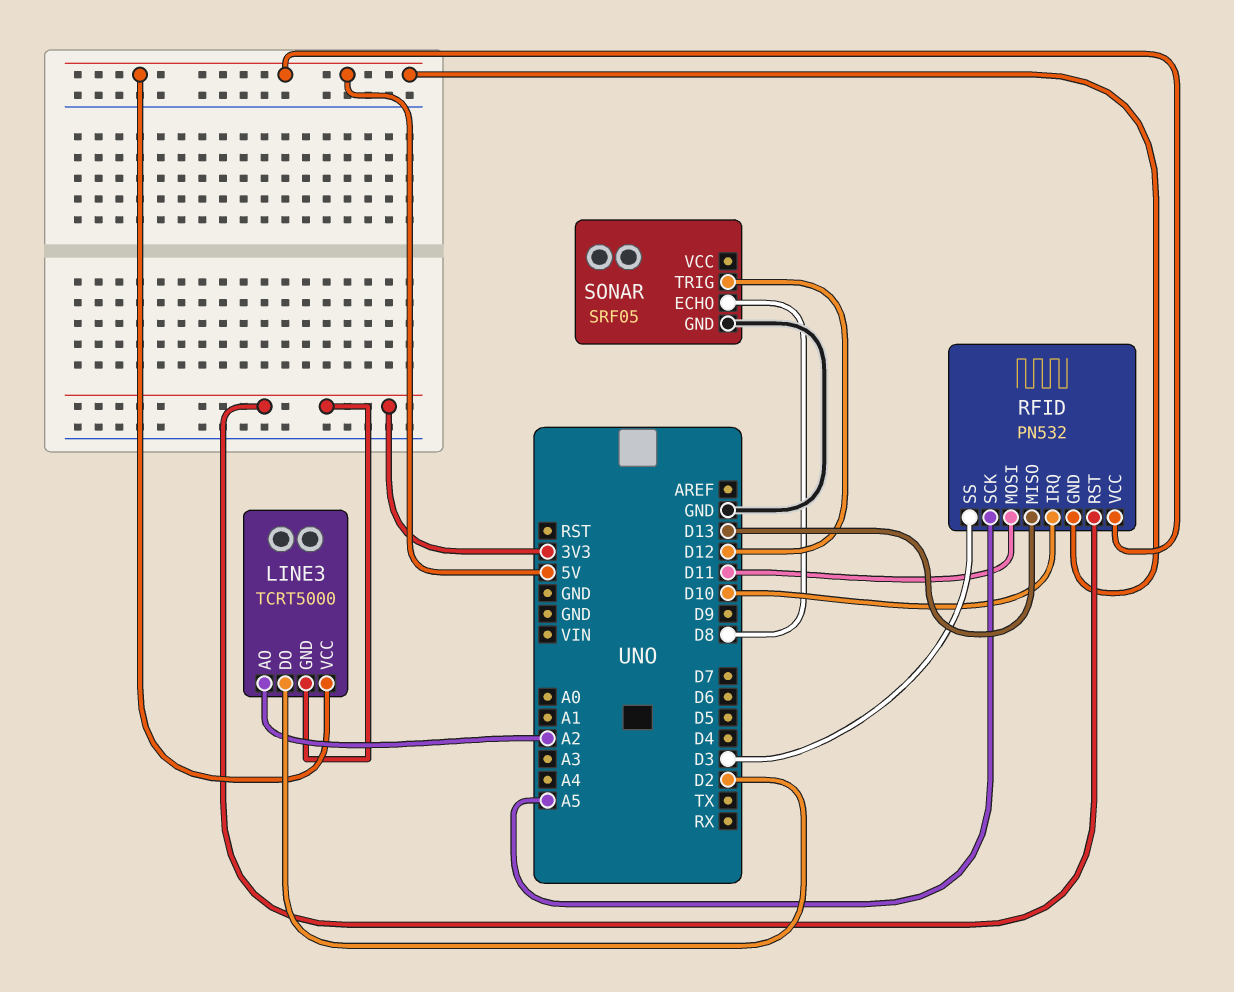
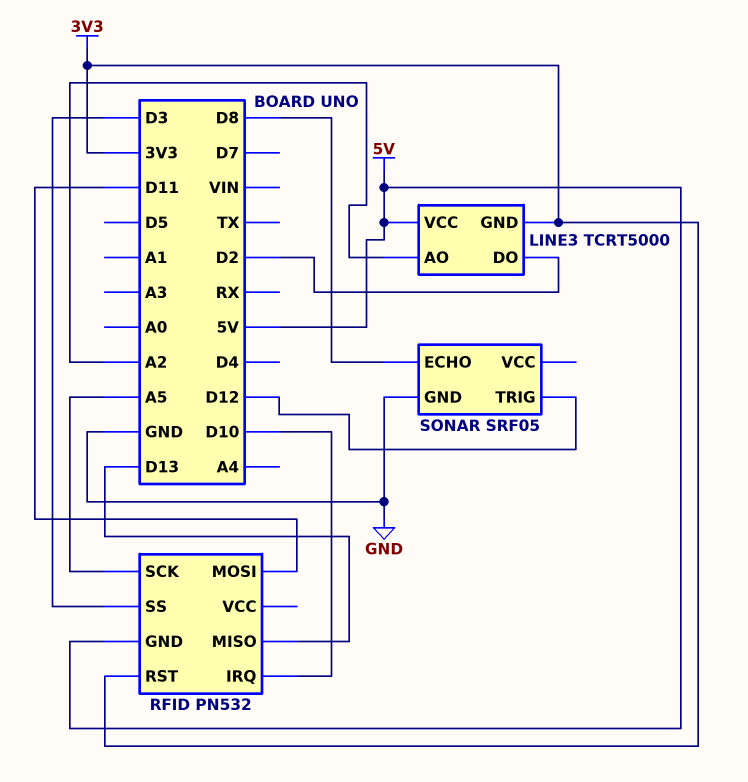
RFID pin VCC: 5V -> none

